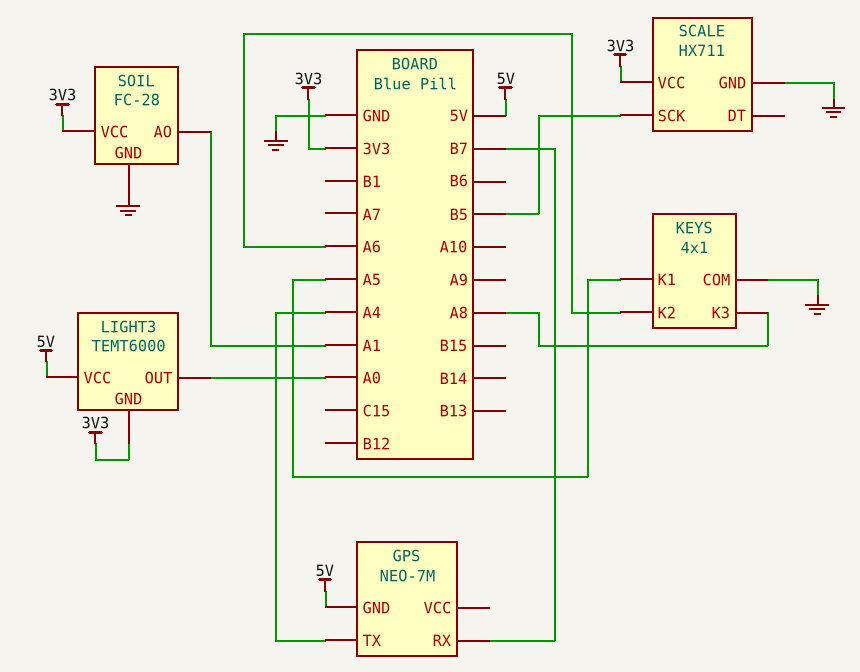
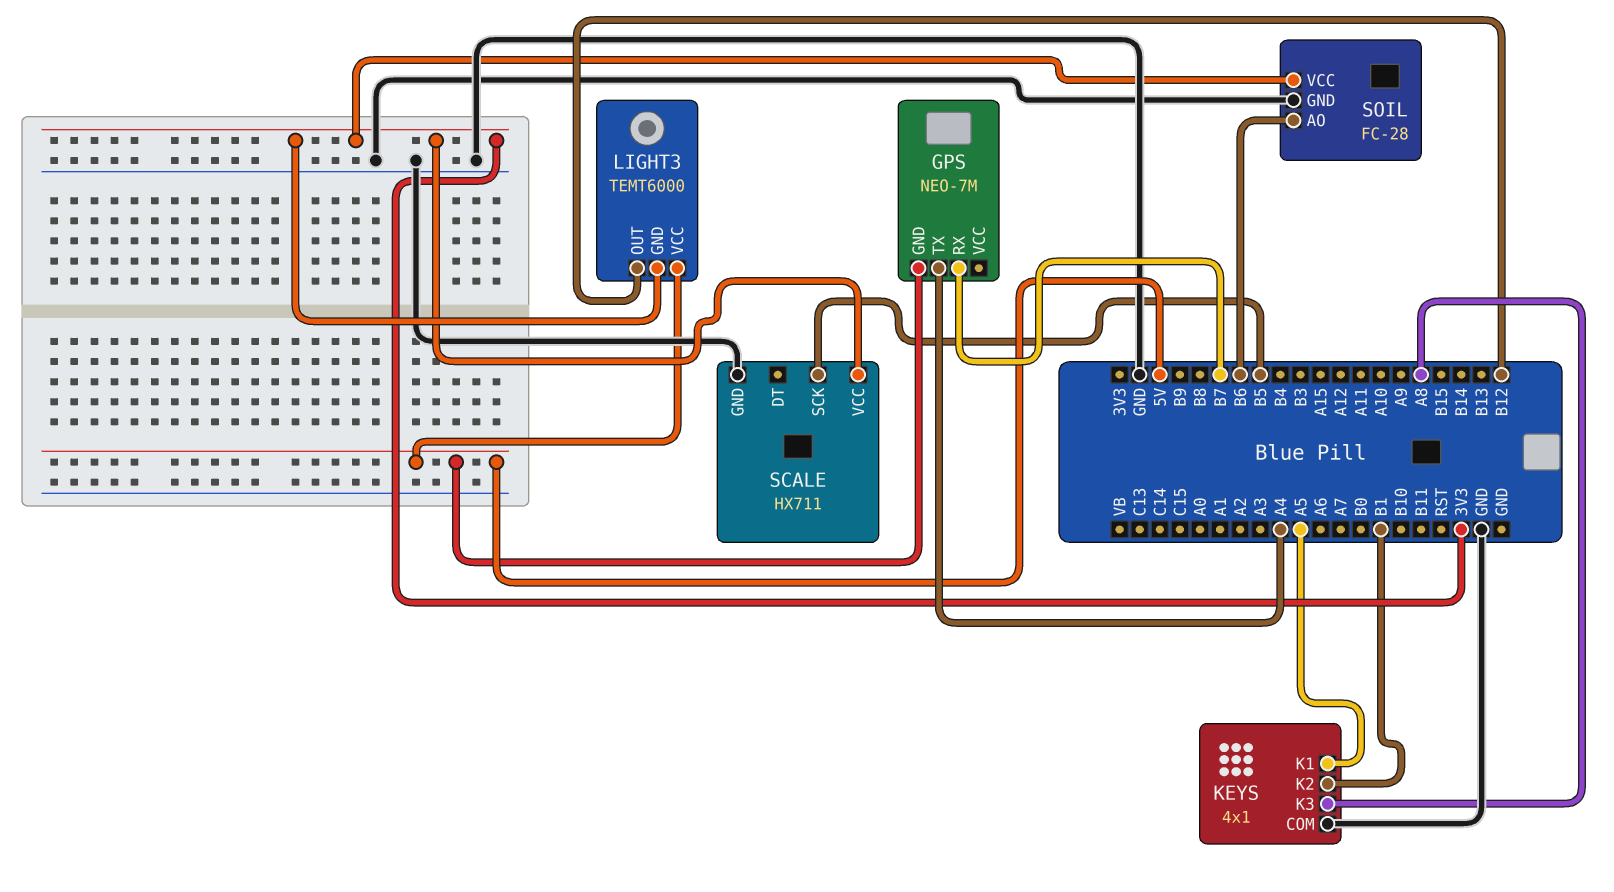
KEYS pin K2: A6 -> B1
LIGHT3 pin OUT: A0 -> B12
SOIL pin AO: A1 -> B6

